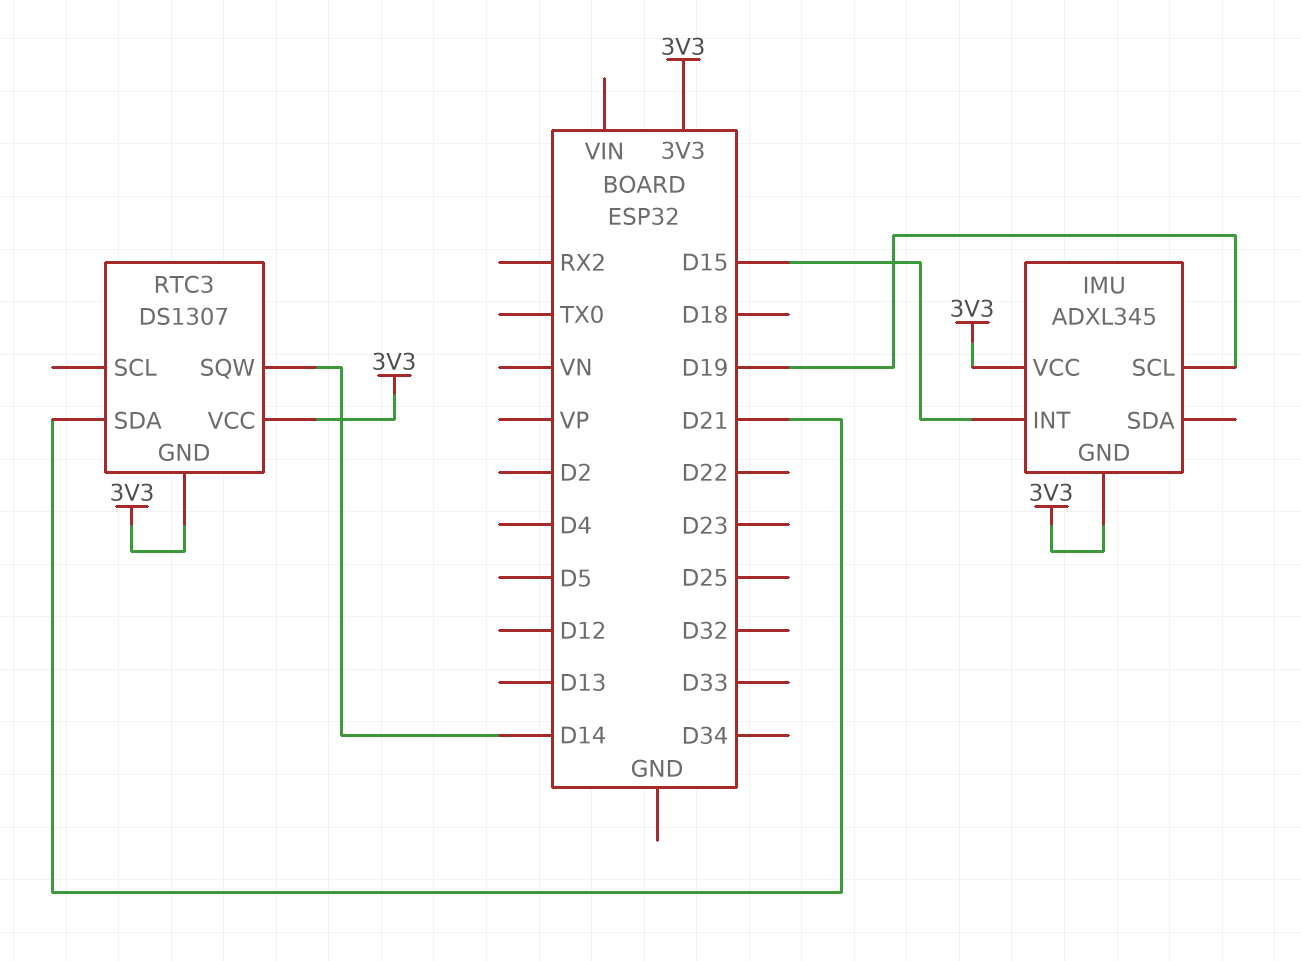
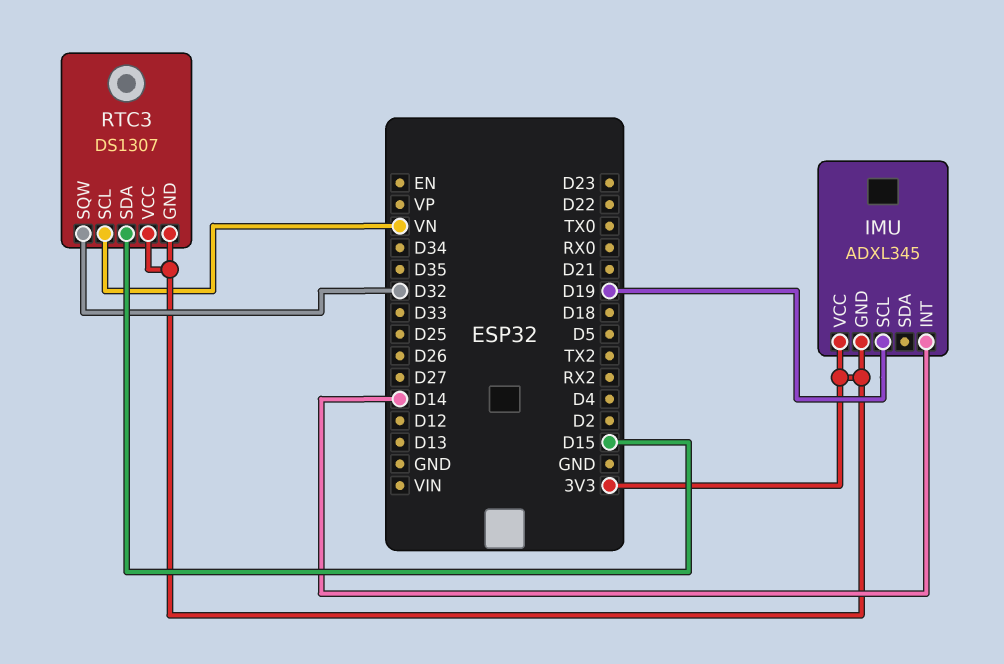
IMU pin INT: D15 -> D14
RTC3 pin SCL: none -> VN
RTC3 pin SDA: D21 -> D15
RTC3 pin SQW: D14 -> D32

